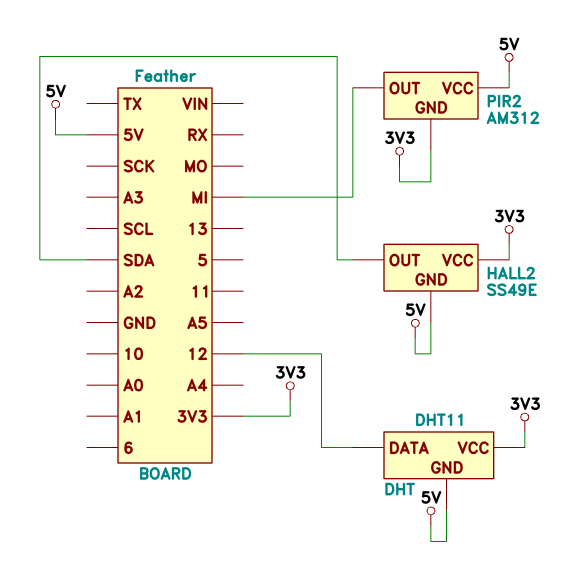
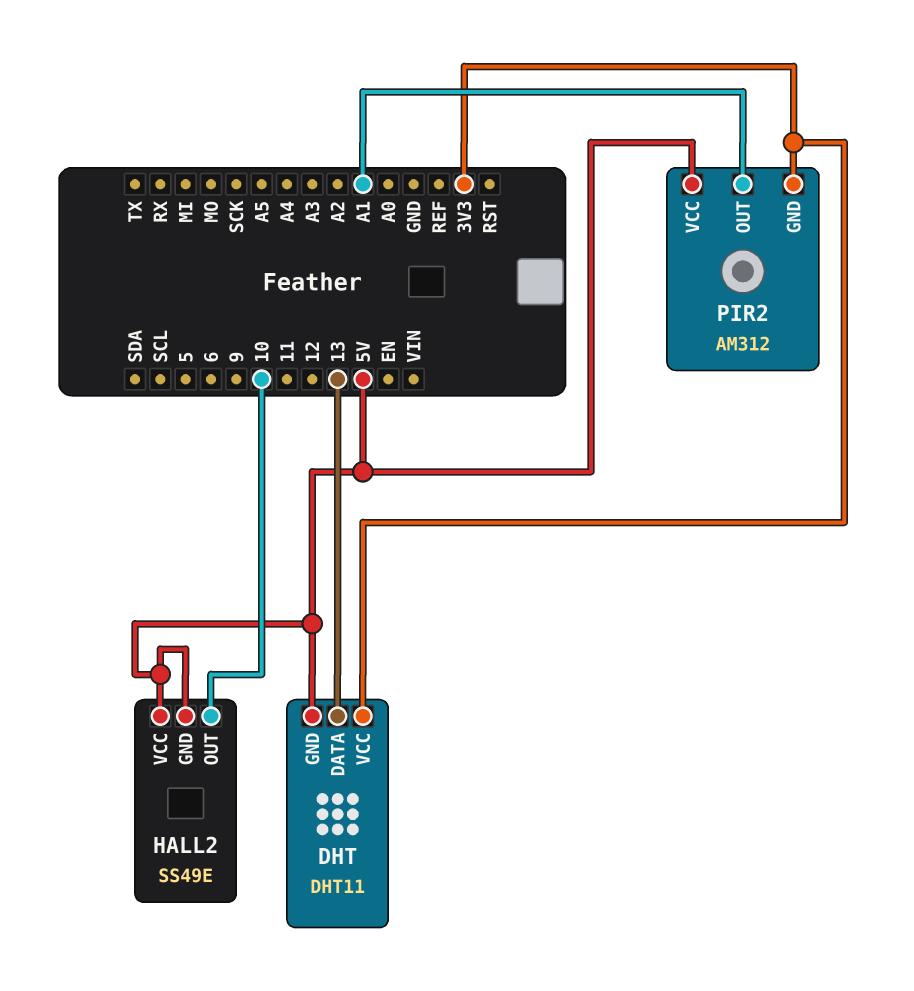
DHT pin DATA: 12 -> 13
HALL2 pin OUT: SDA -> 10
HALL2 pin VCC: 3V3 -> 5V
PIR2 pin OUT: MI -> A1

